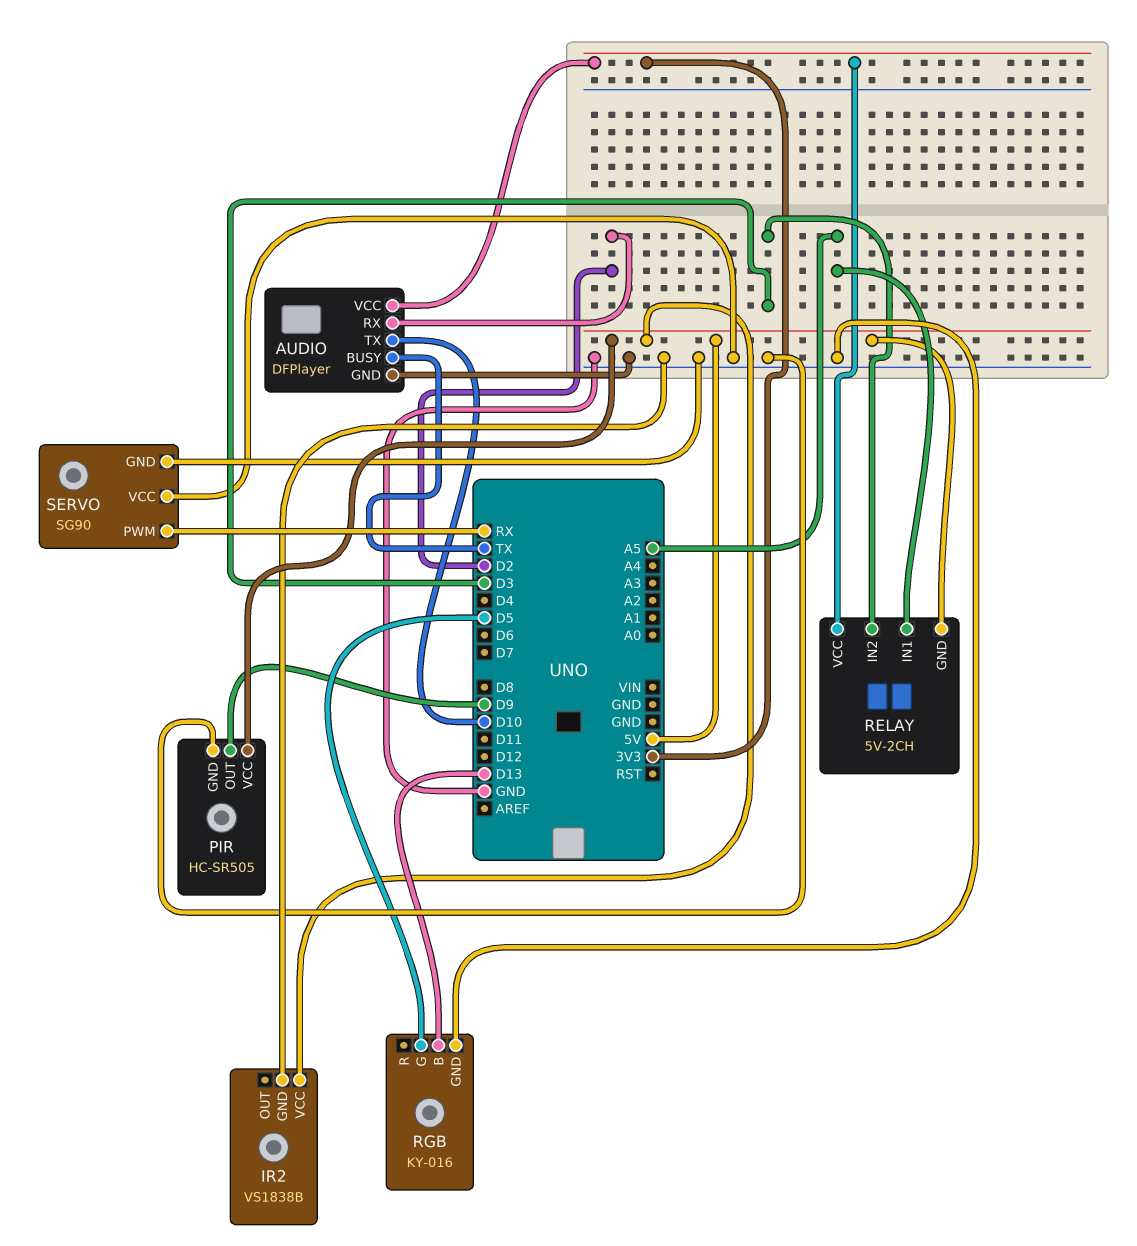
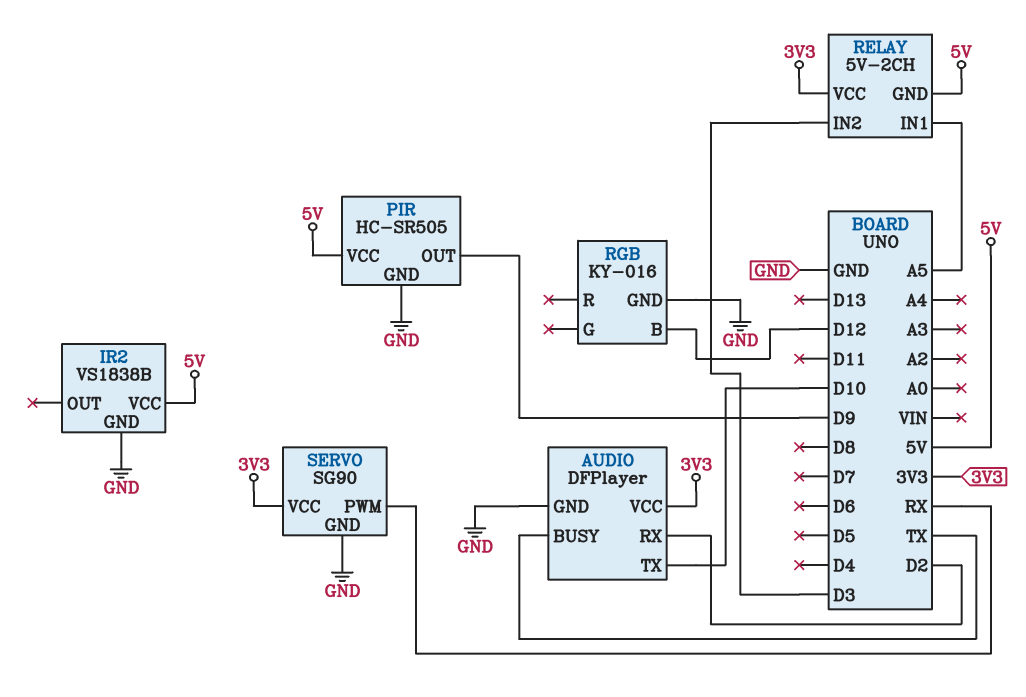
RGB pin B: D13 -> D12
RGB pin G: D5 -> none
SERVO pin VCC: GND -> 3V3

